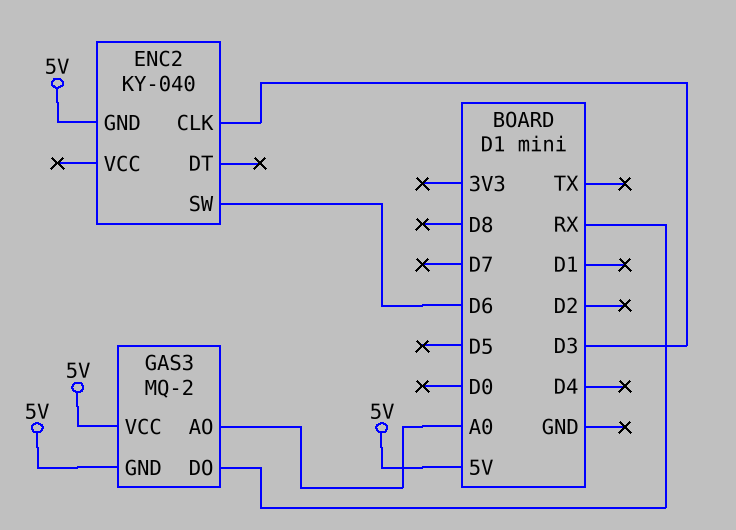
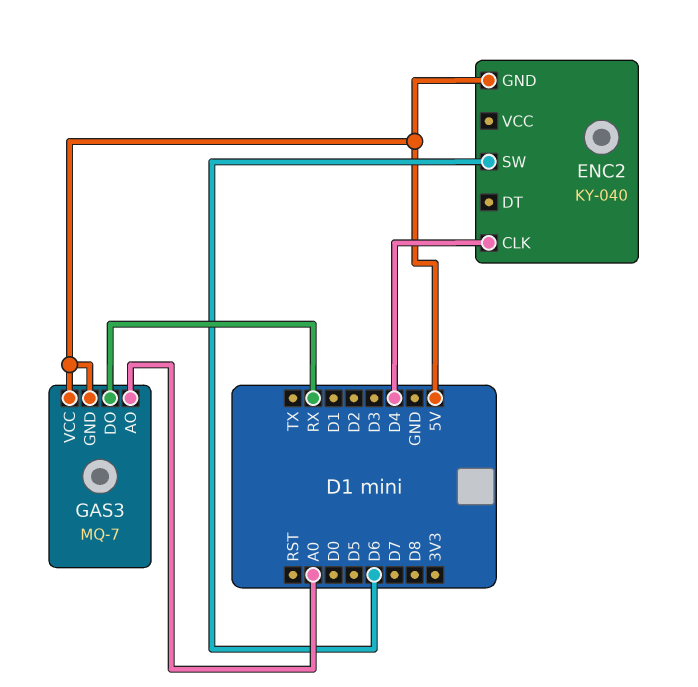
ENC2 pin CLK: D3 -> D4
GAS3: MQ-2 -> MQ-7

